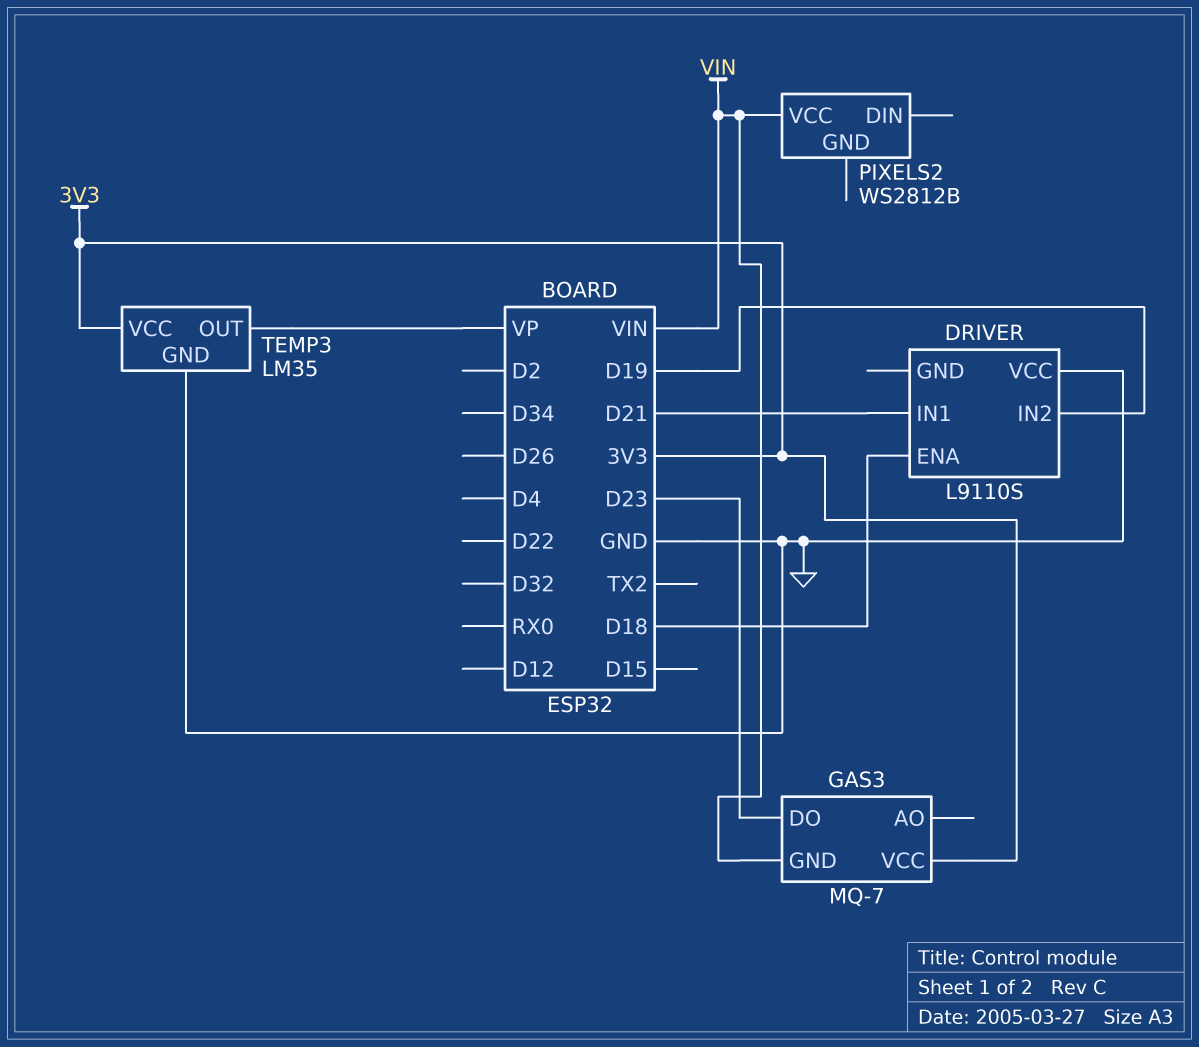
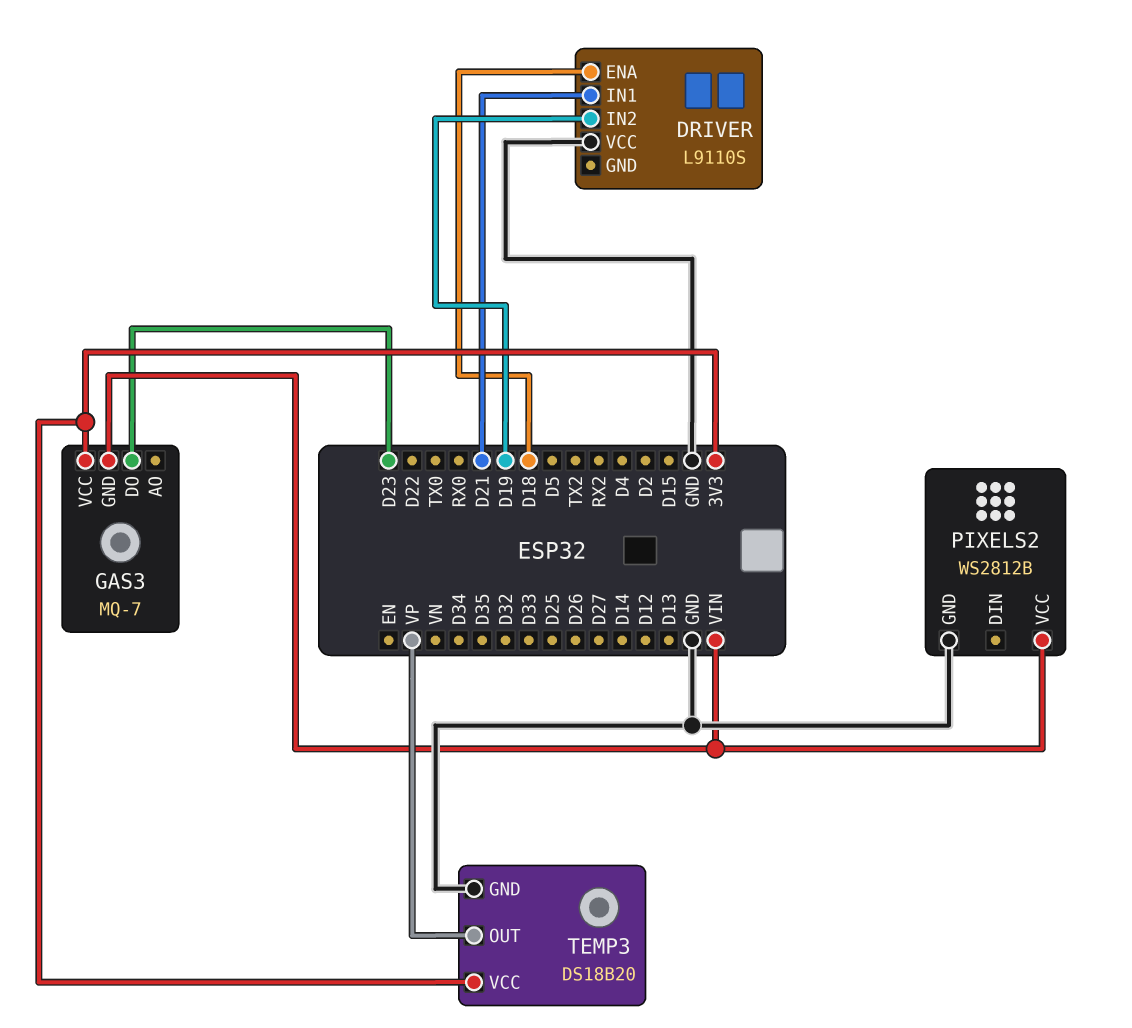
PIXELS2 pin GND: none -> GND
TEMP3: LM35 -> DS18B20

